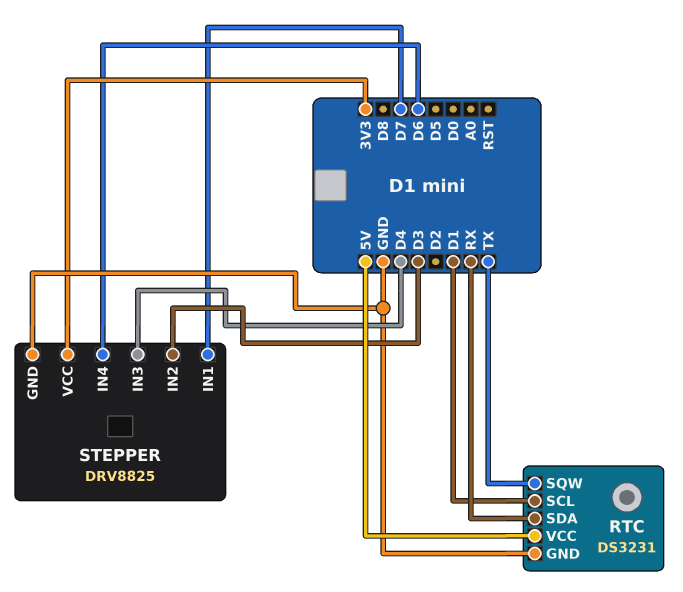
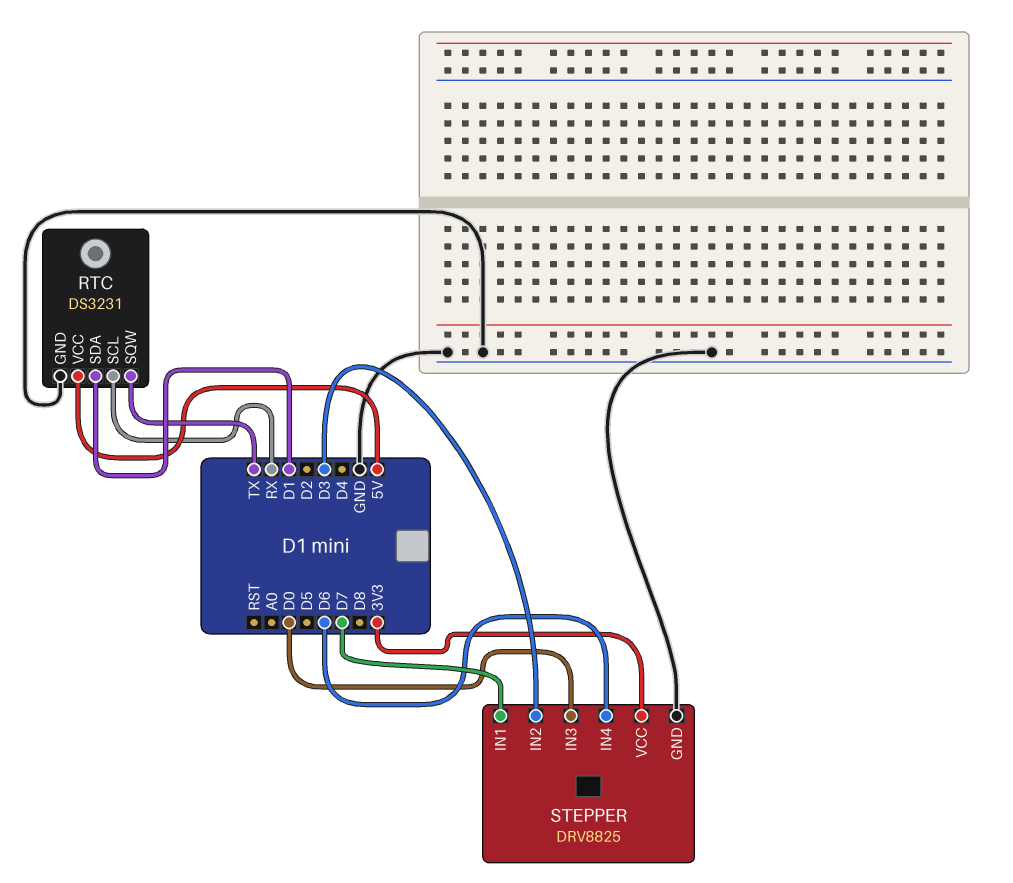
RTC pin SCL: D1 -> RX
RTC pin SDA: RX -> D1
STEPPER pin IN3: D4 -> D0

